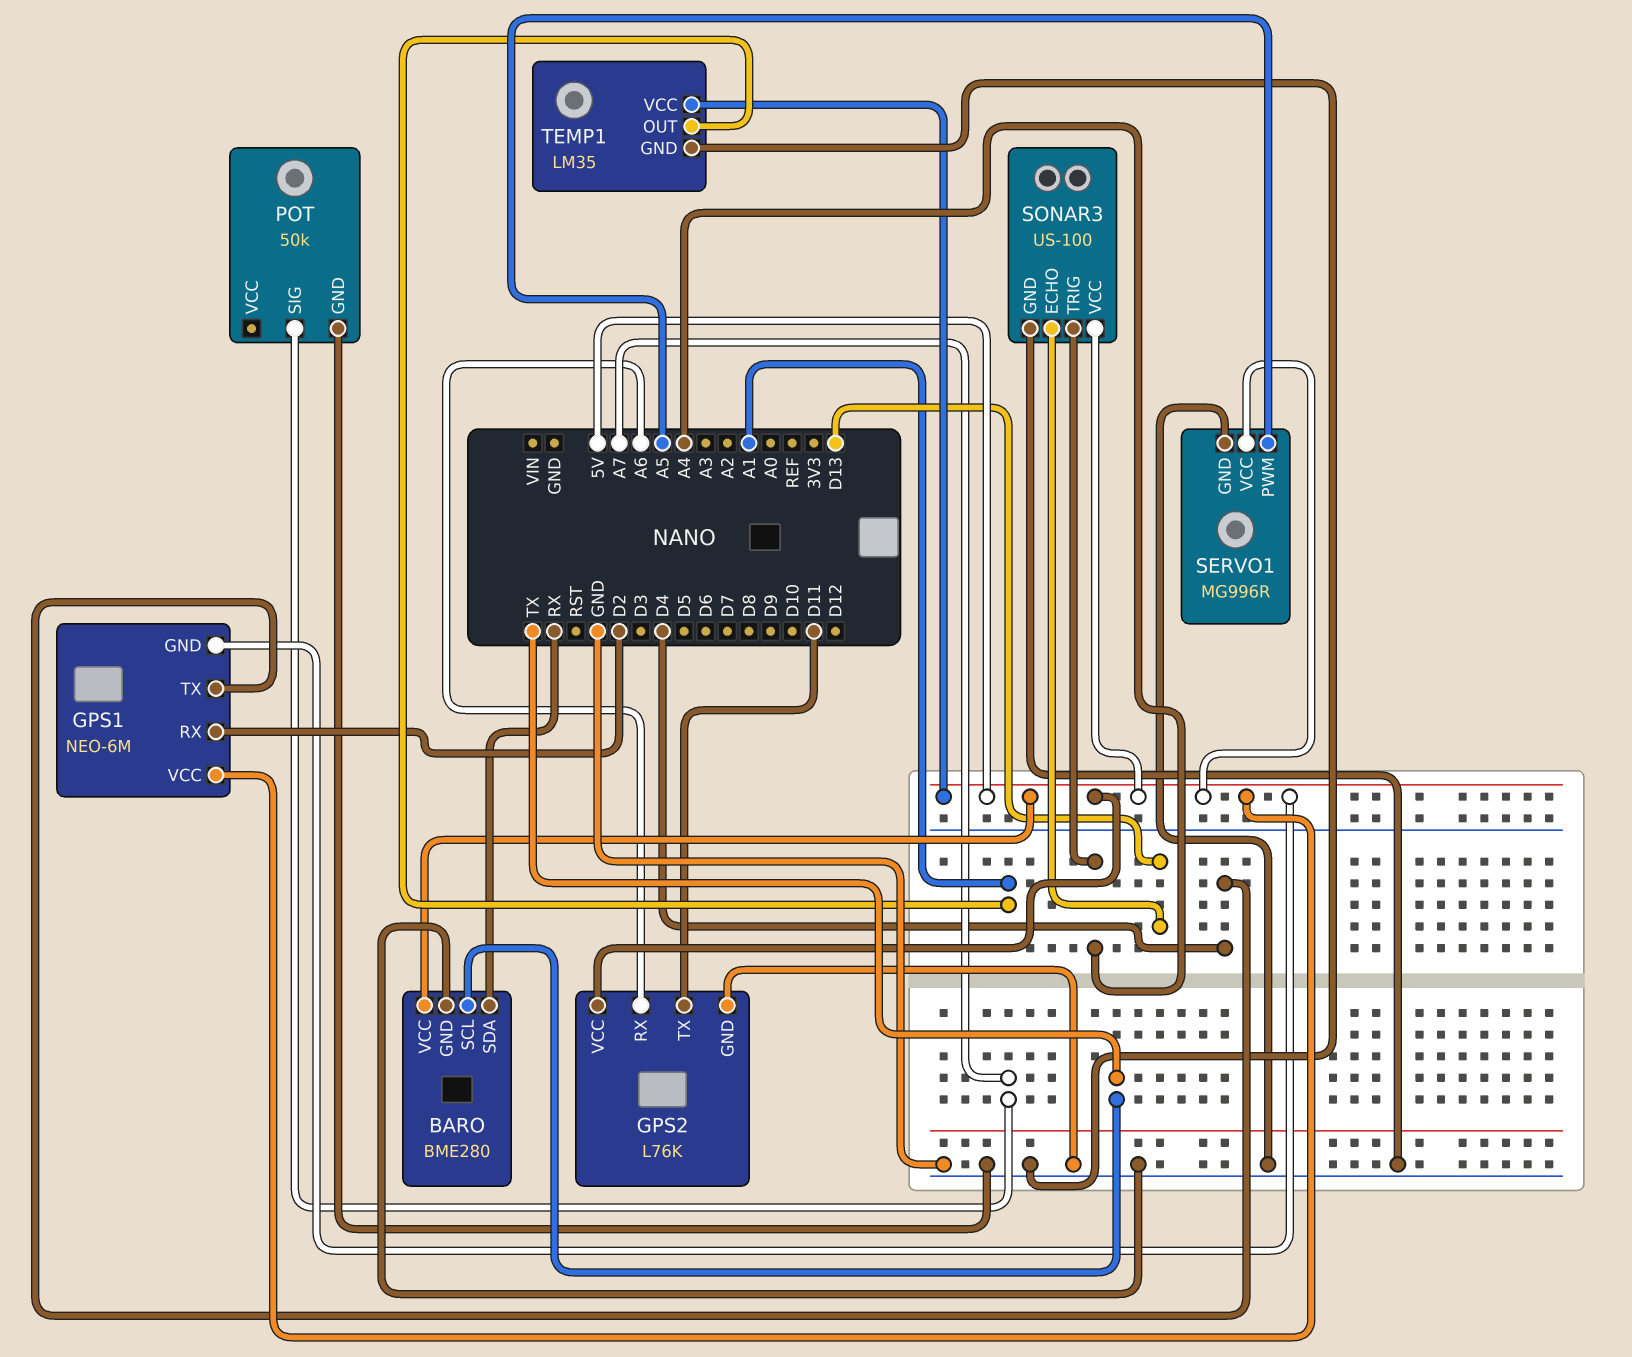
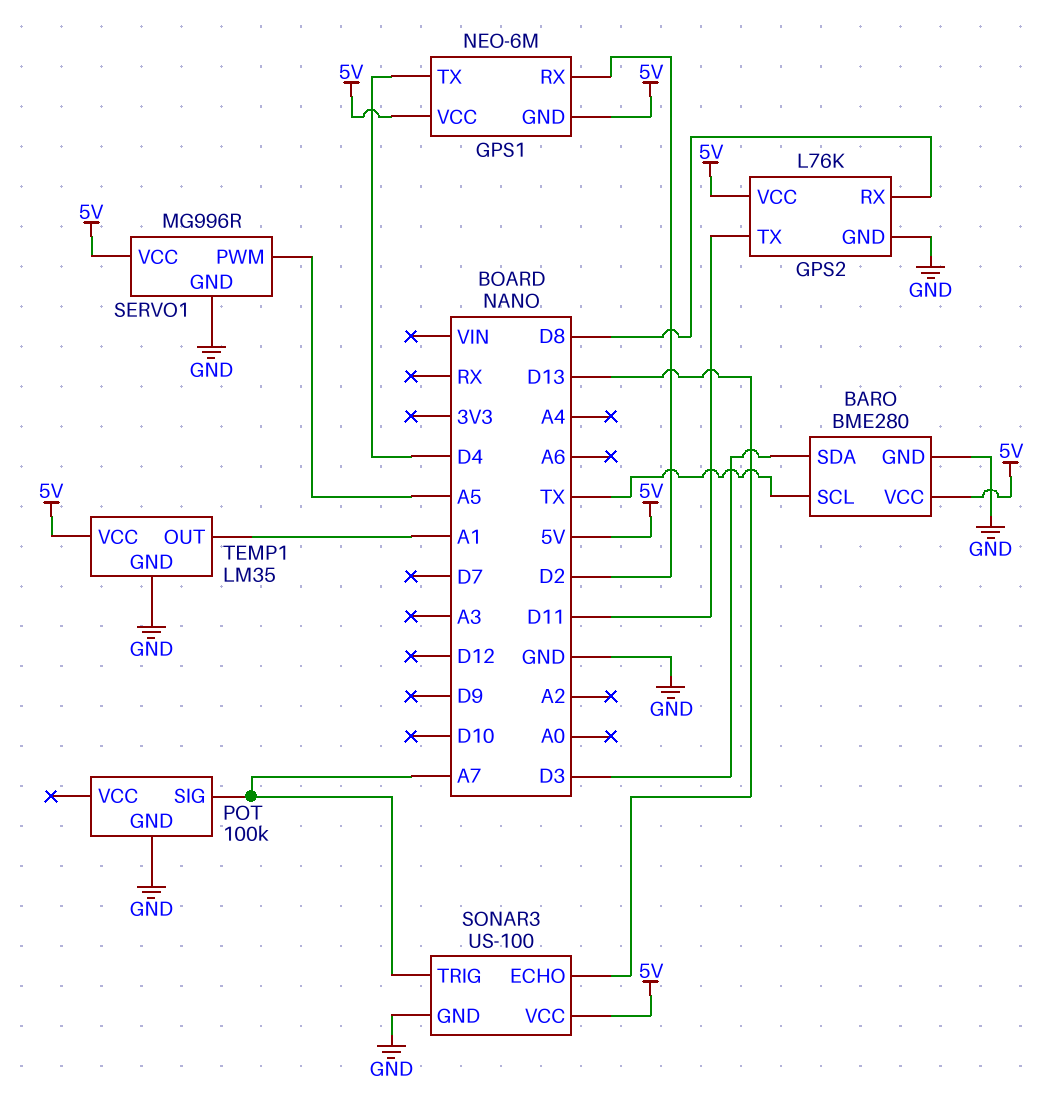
BARO pin SDA: RX -> D3
GPS2 pin RX: A6 -> D8
POT: 50k -> 100k
SONAR3 pin TRIG: A4 -> A7

